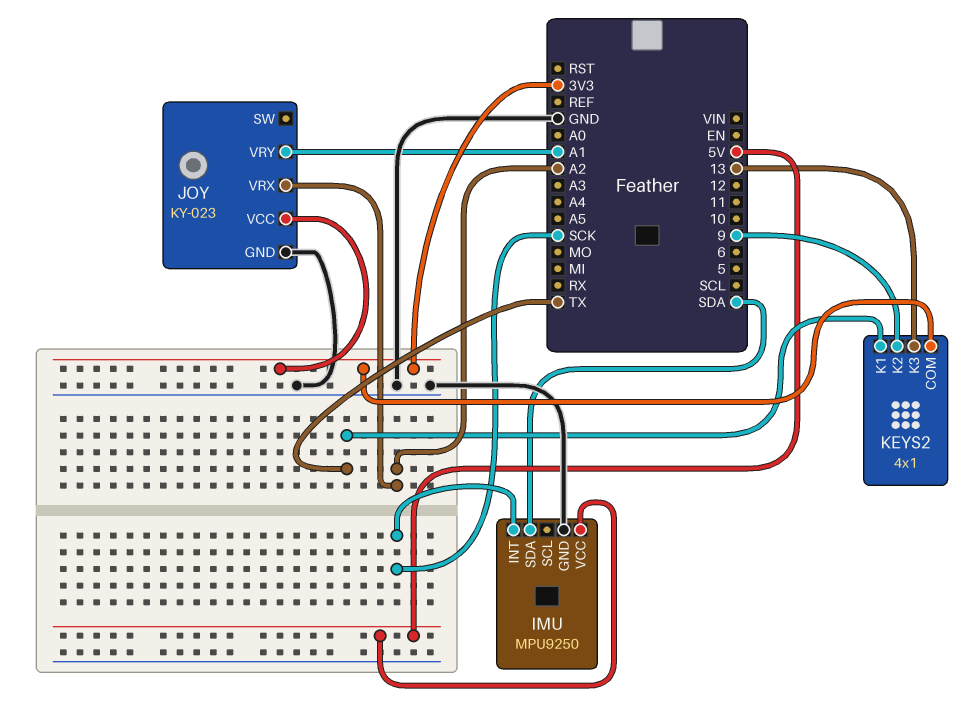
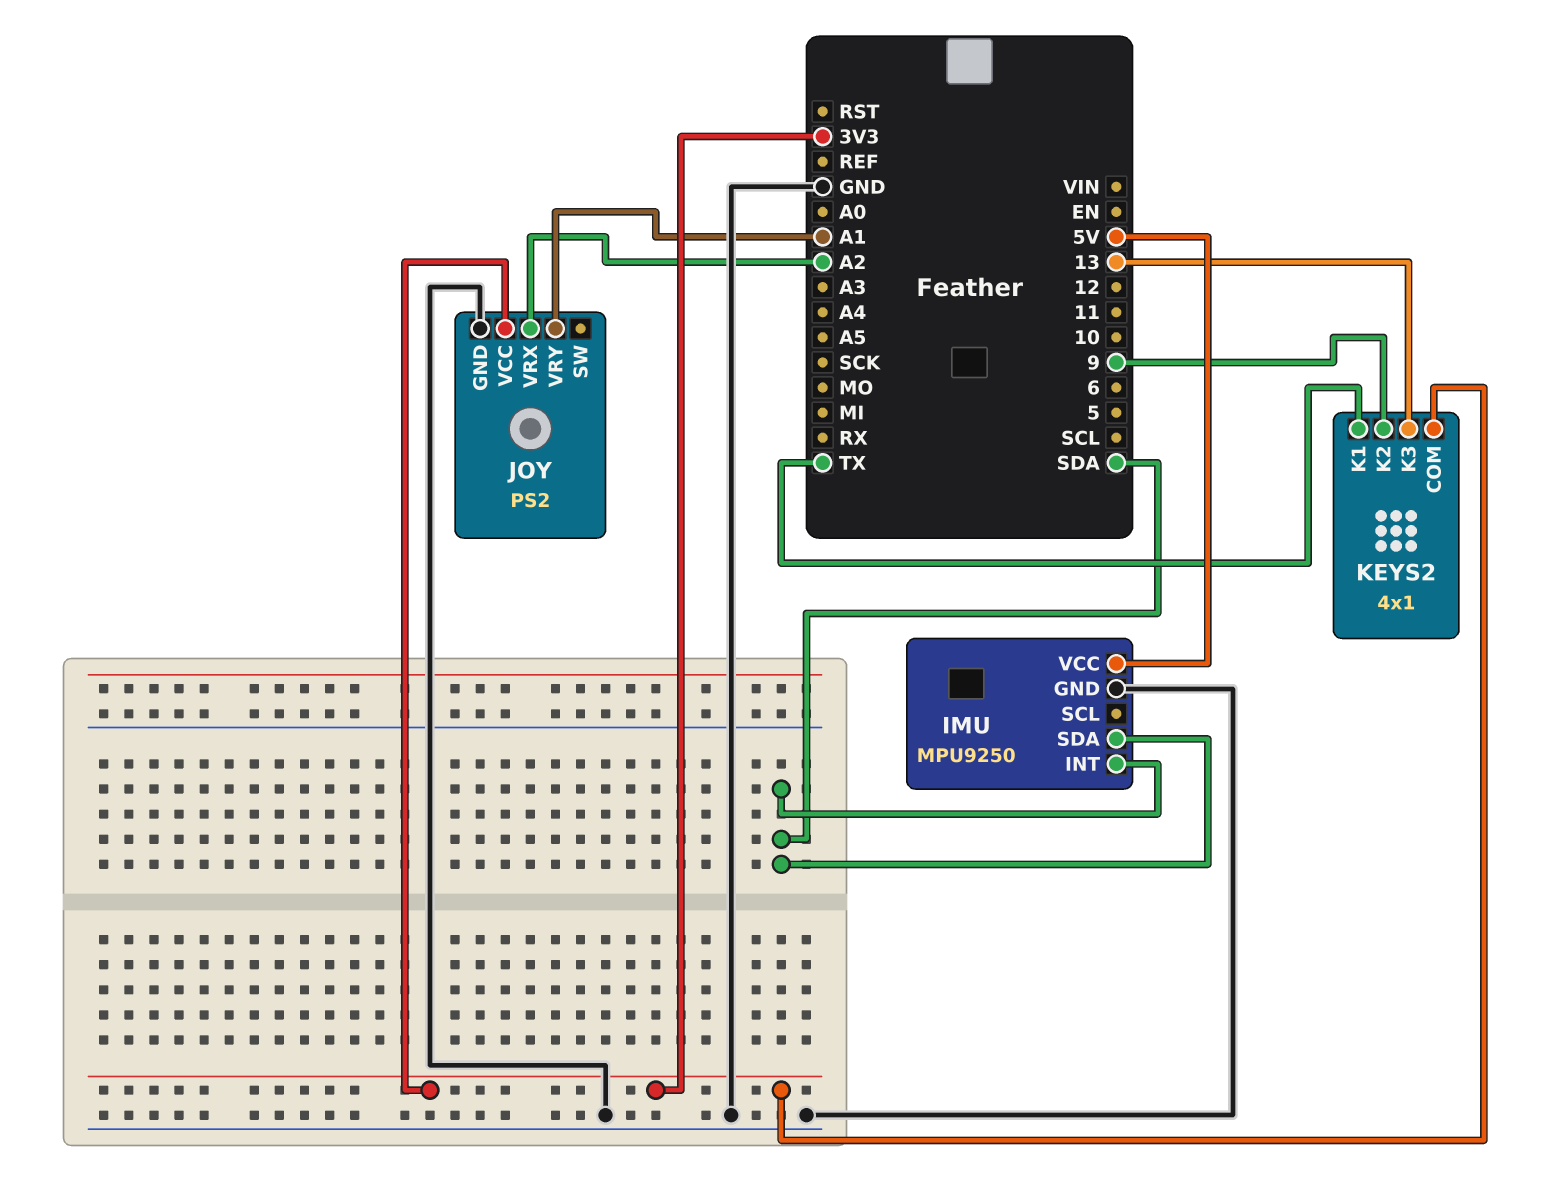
IMU pin INT: SCK -> SDA
JOY: KY-023 -> PS2

